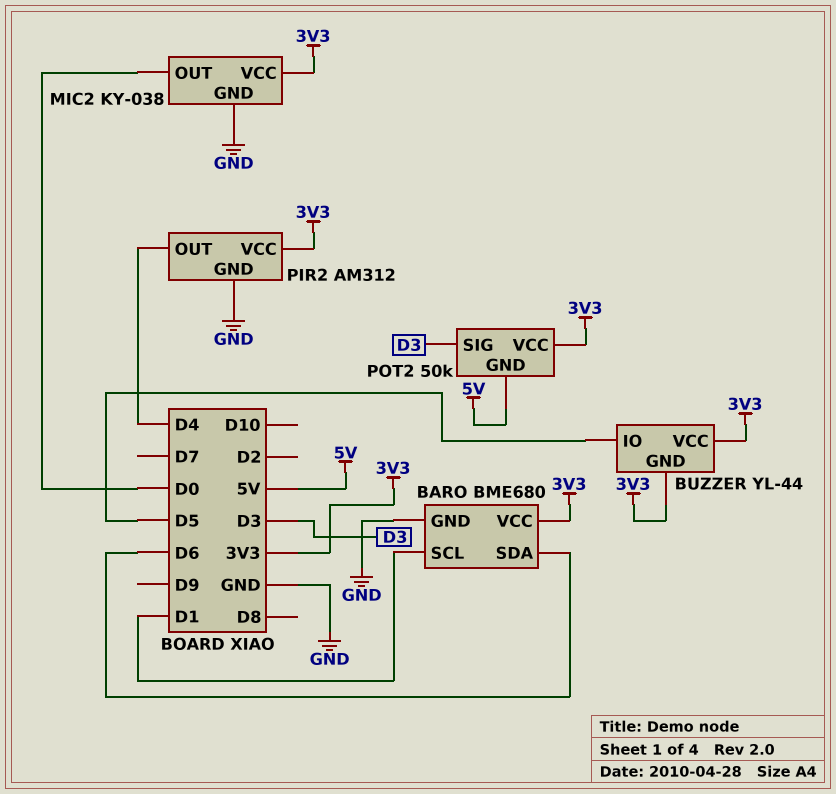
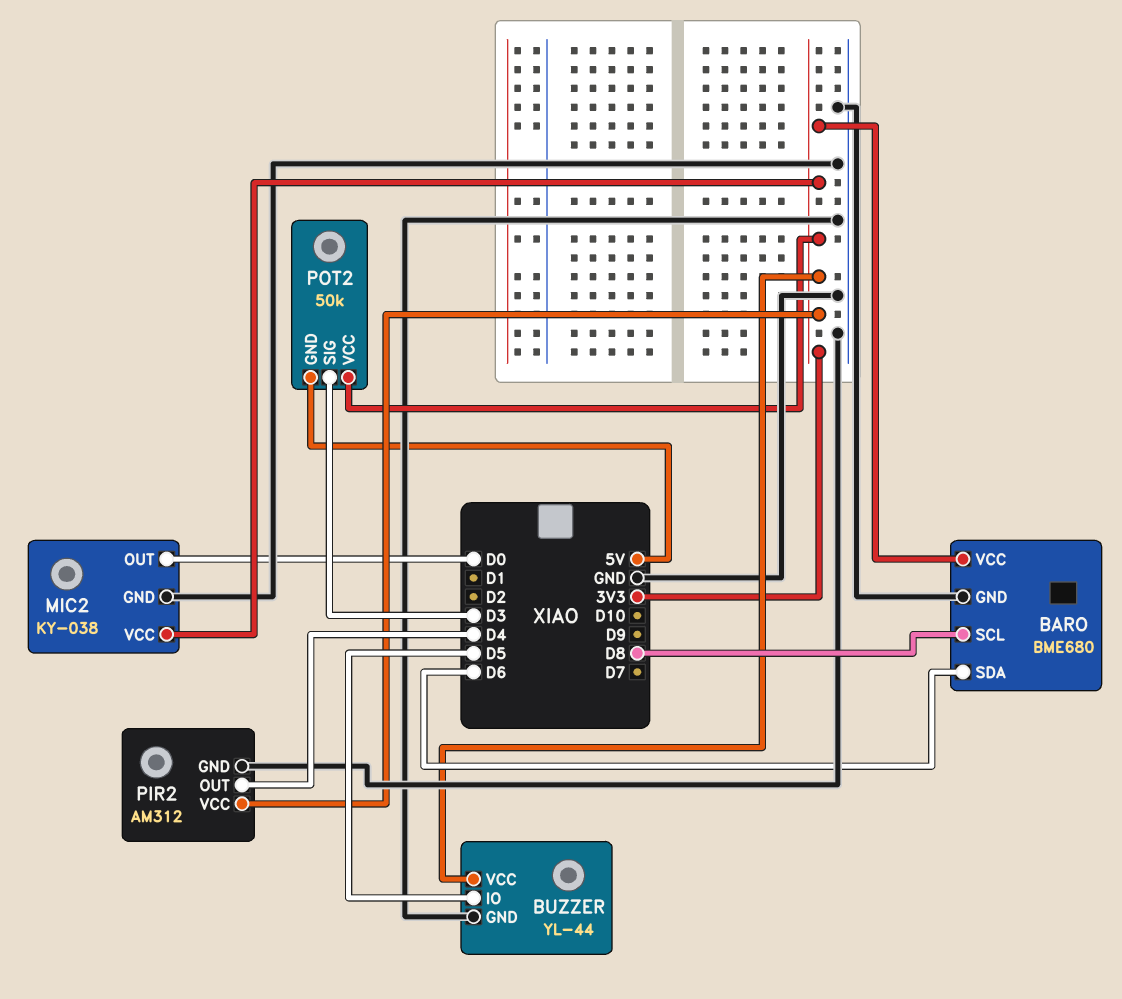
BARO pin SCL: D1 -> D8
BUZZER pin GND: 3V3 -> GND

